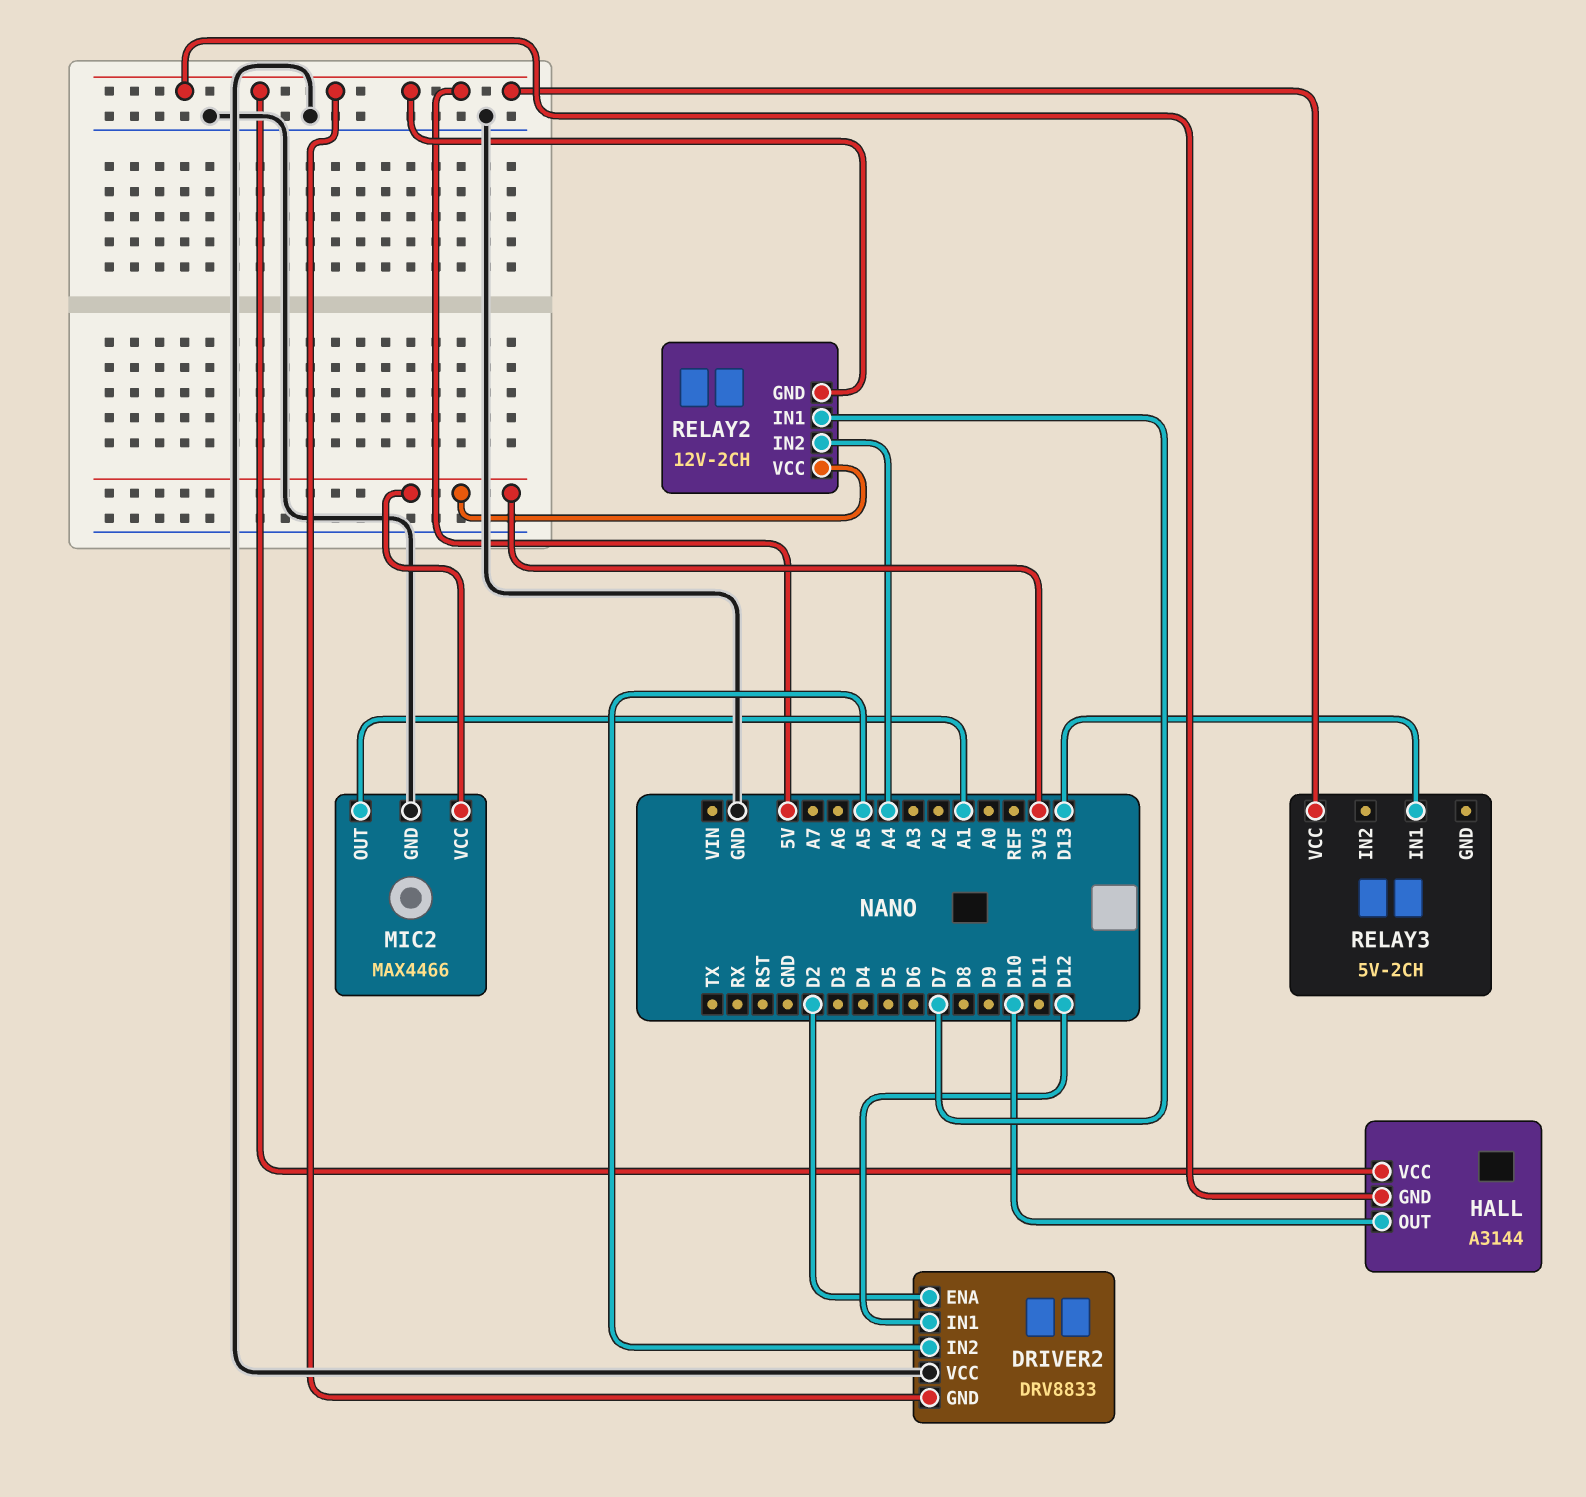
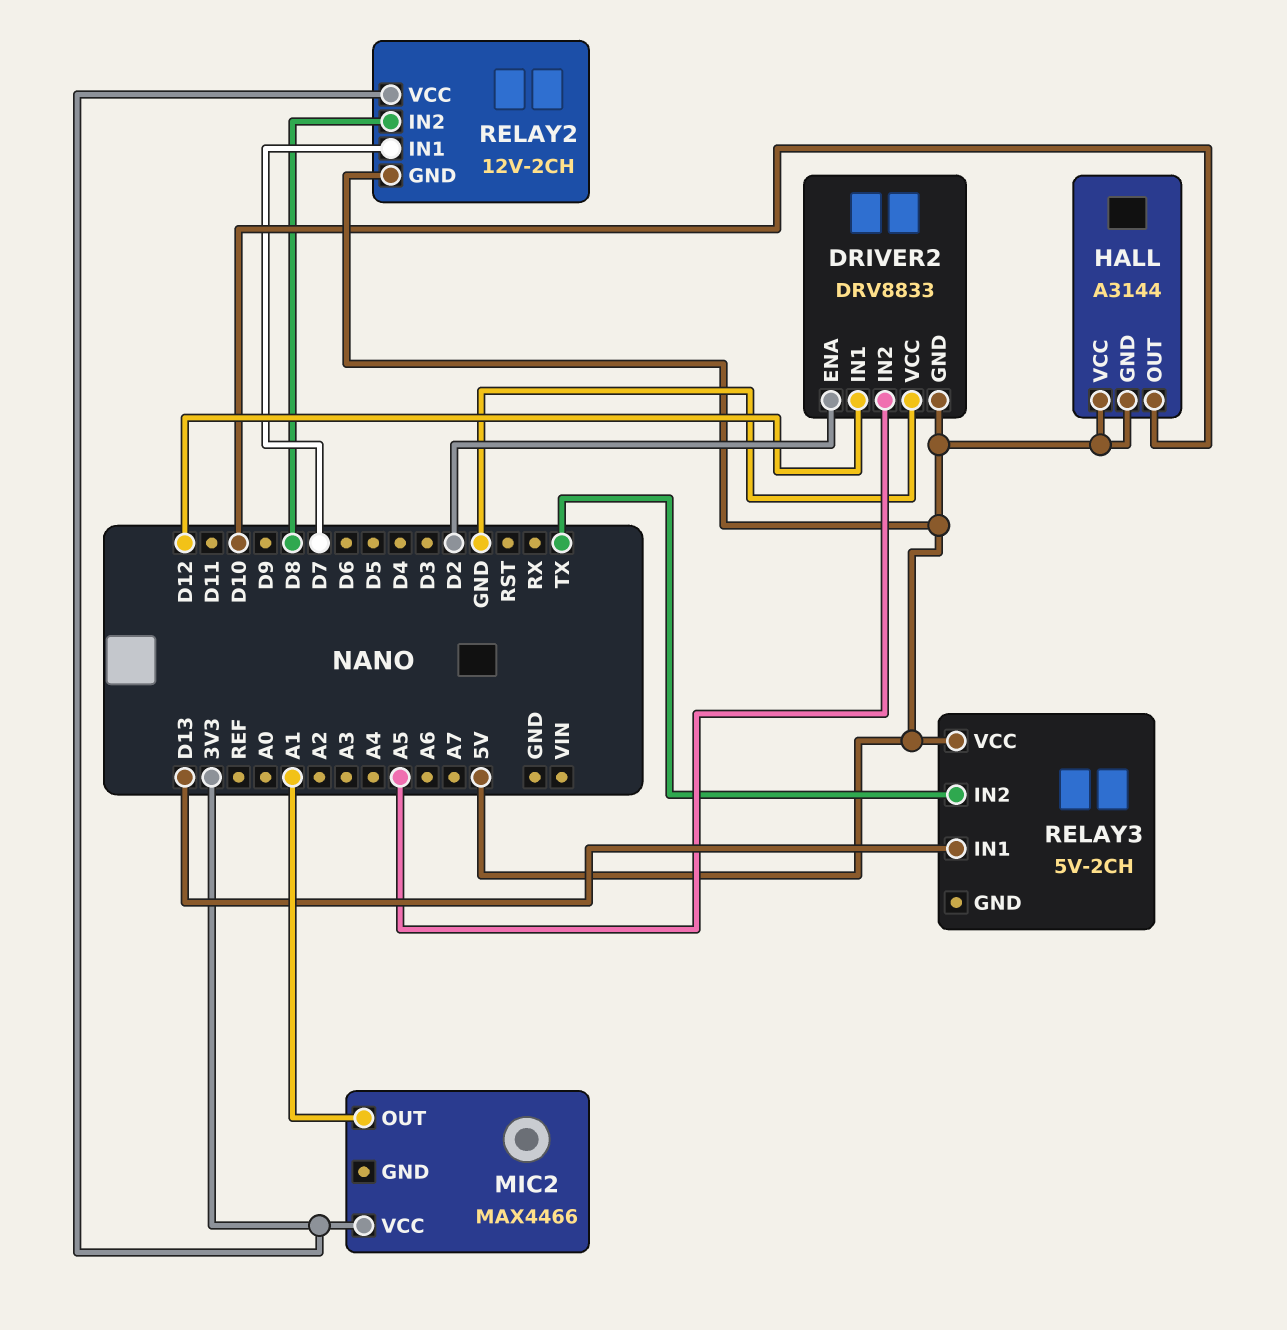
MIC2 pin GND: GND -> none
RELAY2 pin IN2: A4 -> D8
RELAY3 pin IN2: none -> TX

